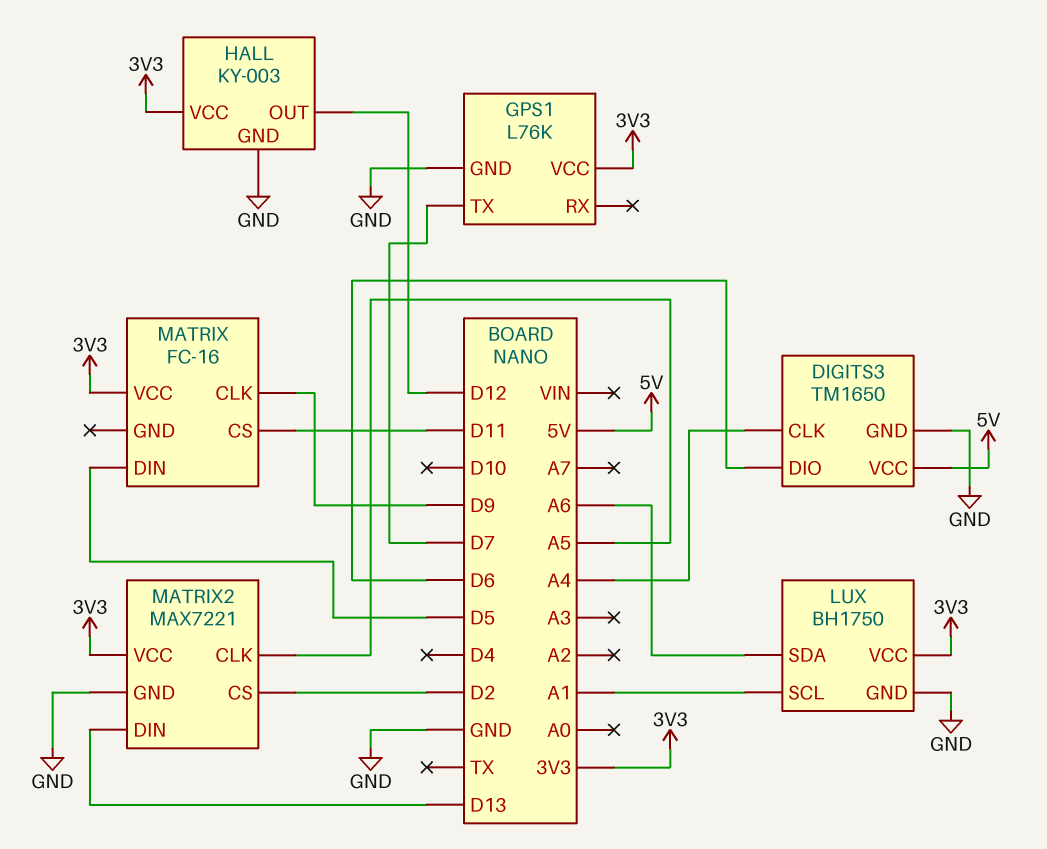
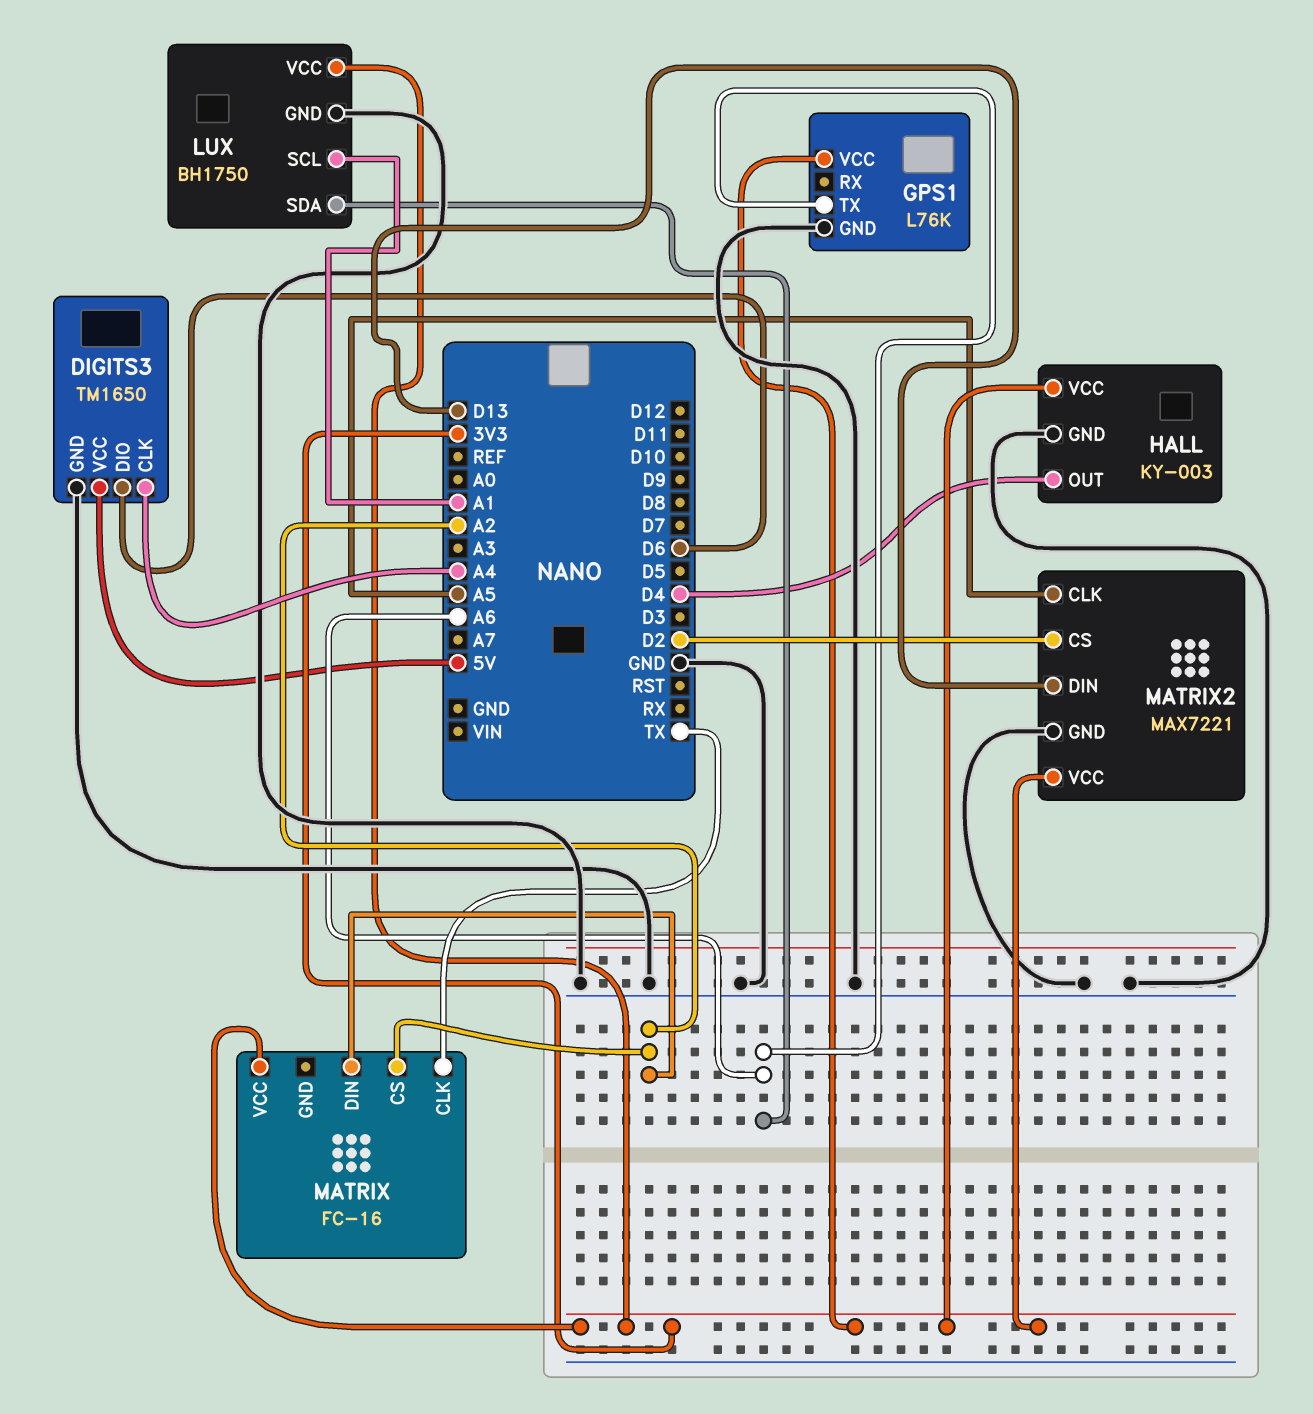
GPS1 pin TX: D7 -> A6
HALL pin OUT: D12 -> D4
MATRIX pin CLK: D9 -> TX
MATRIX pin CS: D11 -> A2
MATRIX pin DIN: D5 -> A2

